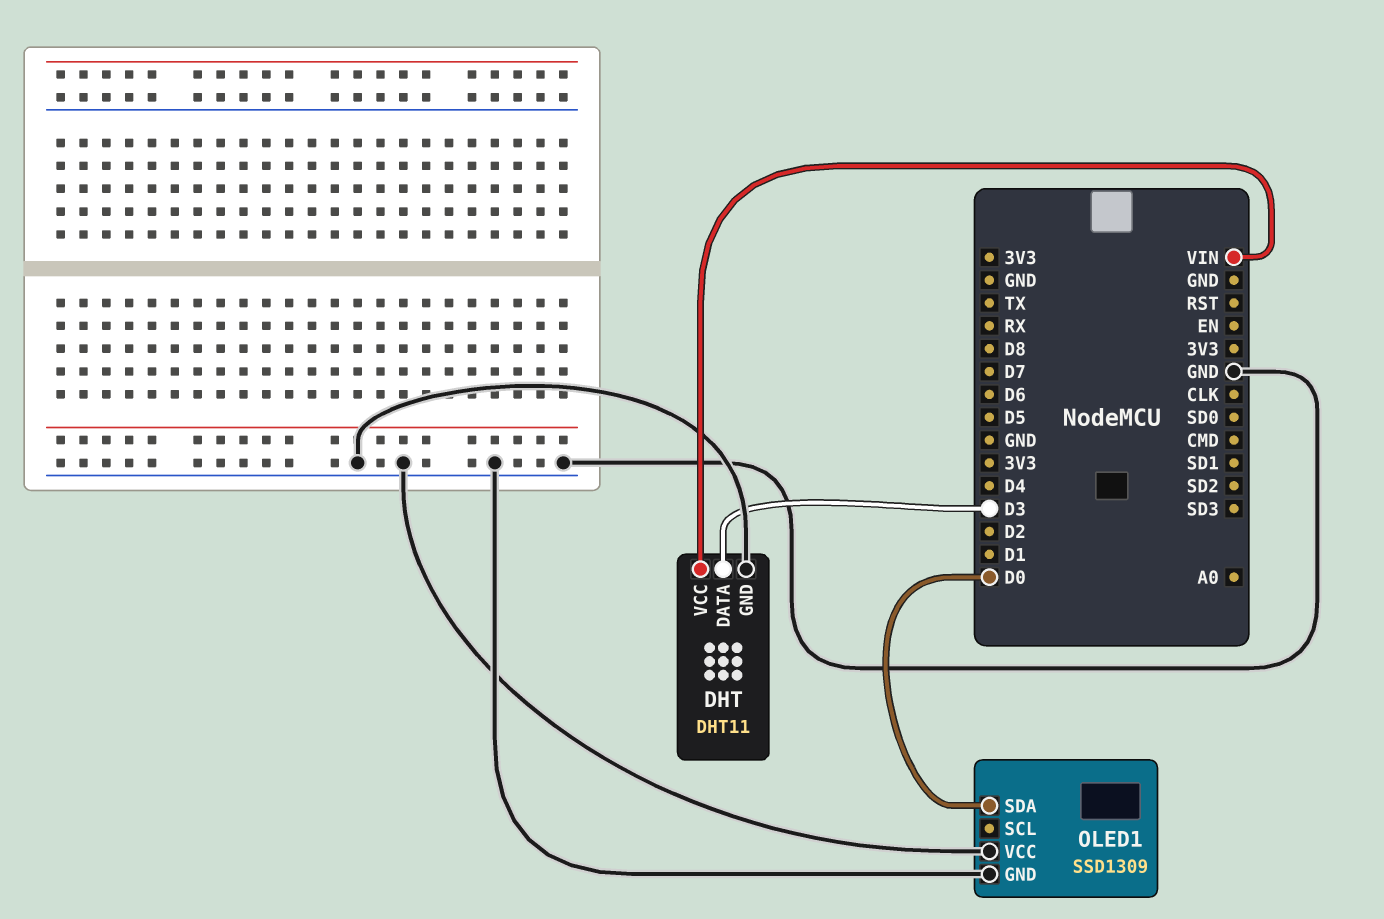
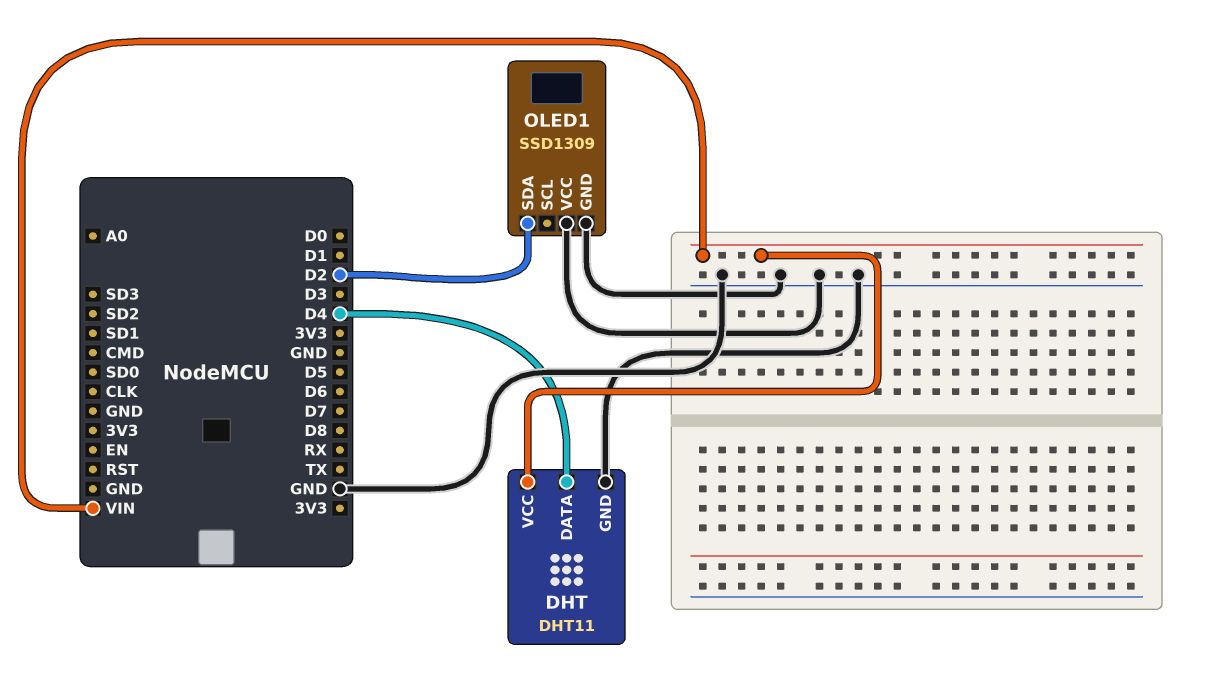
DHT pin DATA: D3 -> D4
OLED1 pin SDA: D0 -> D2

